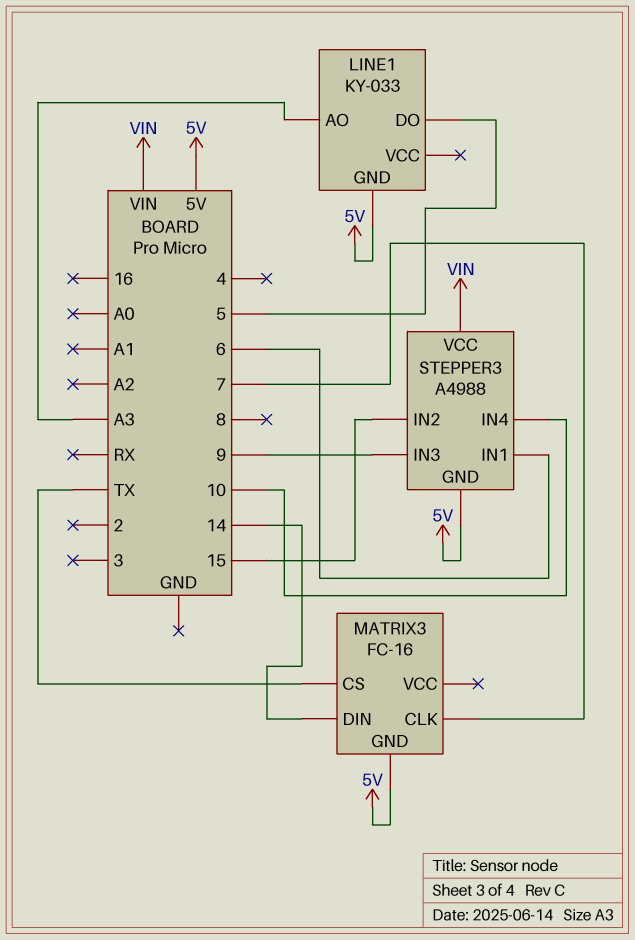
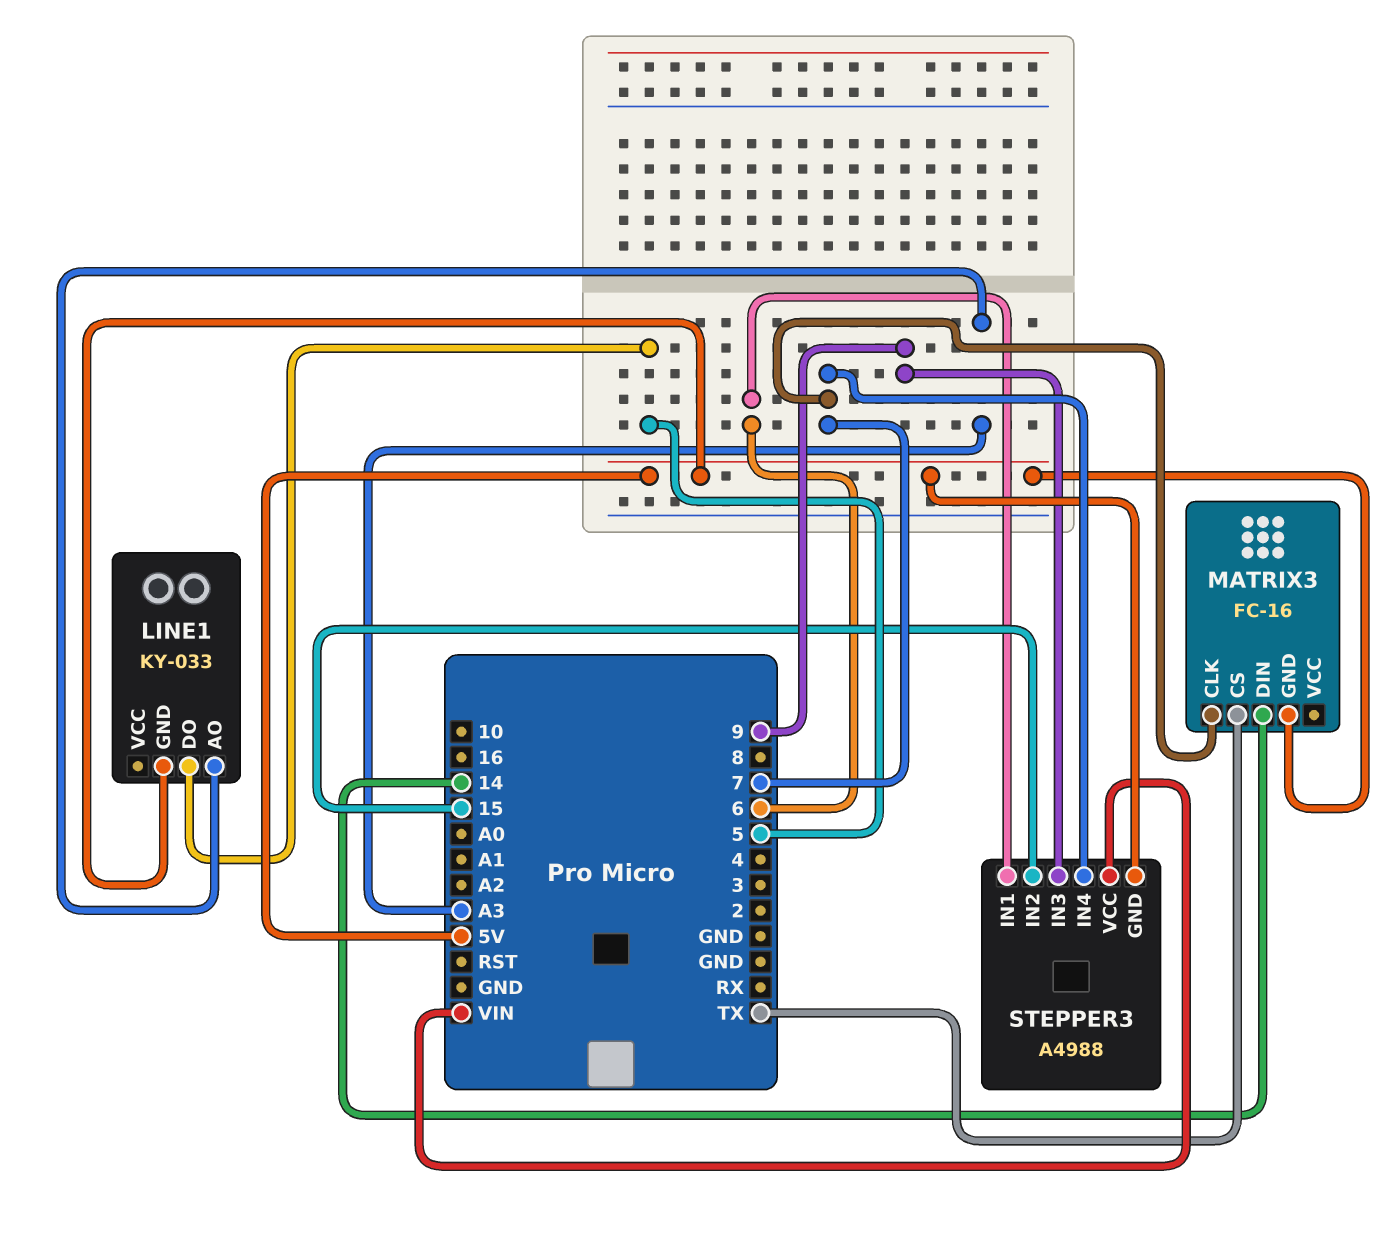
STEPPER3 pin IN4: 10 -> 7

